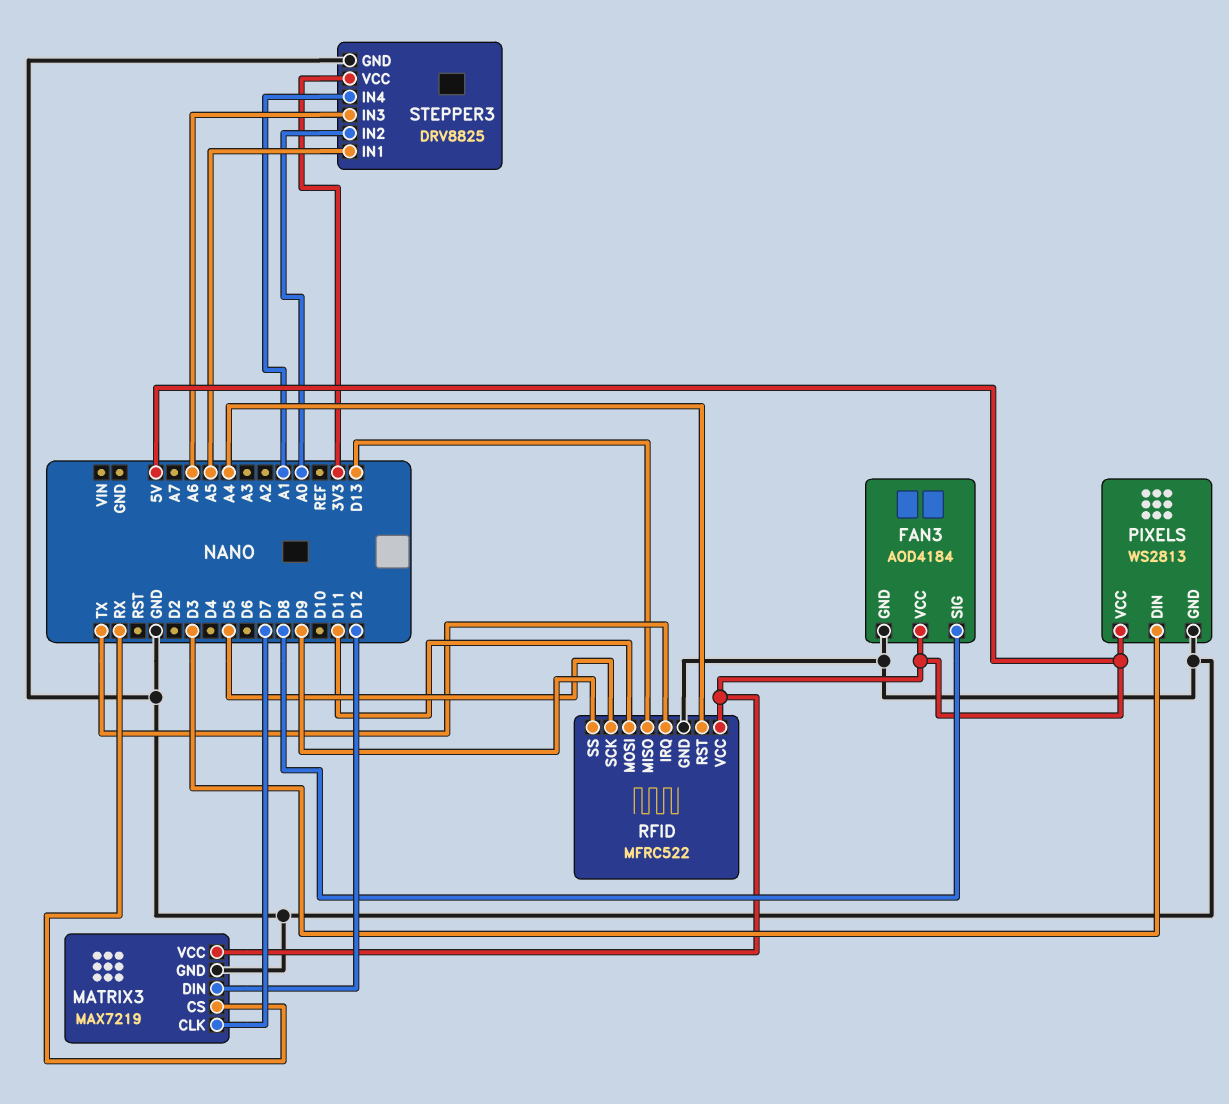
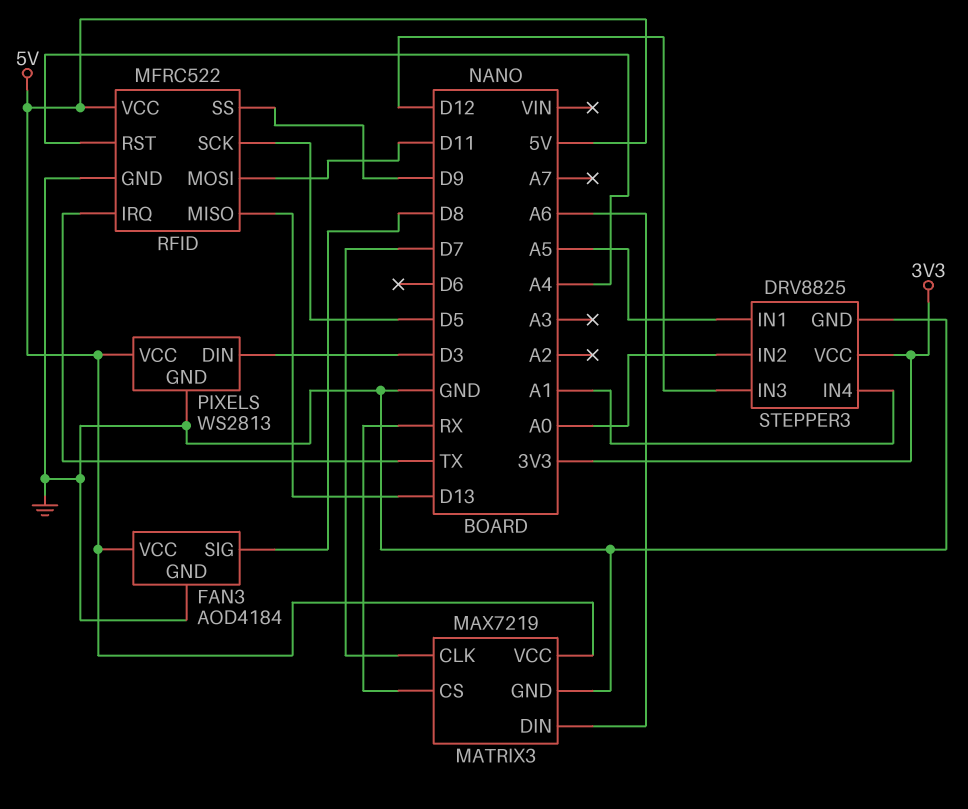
MATRIX3 pin DIN: D12 -> A6
STEPPER3 pin IN3: A6 -> D12

